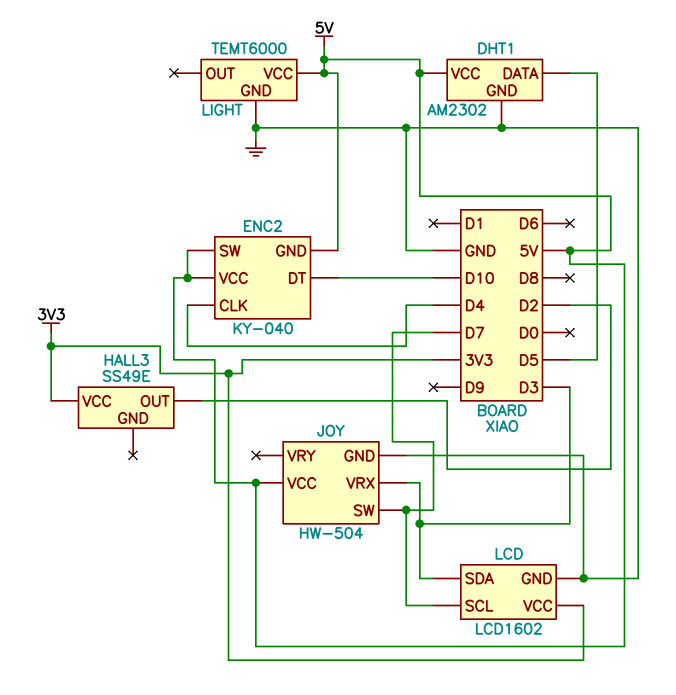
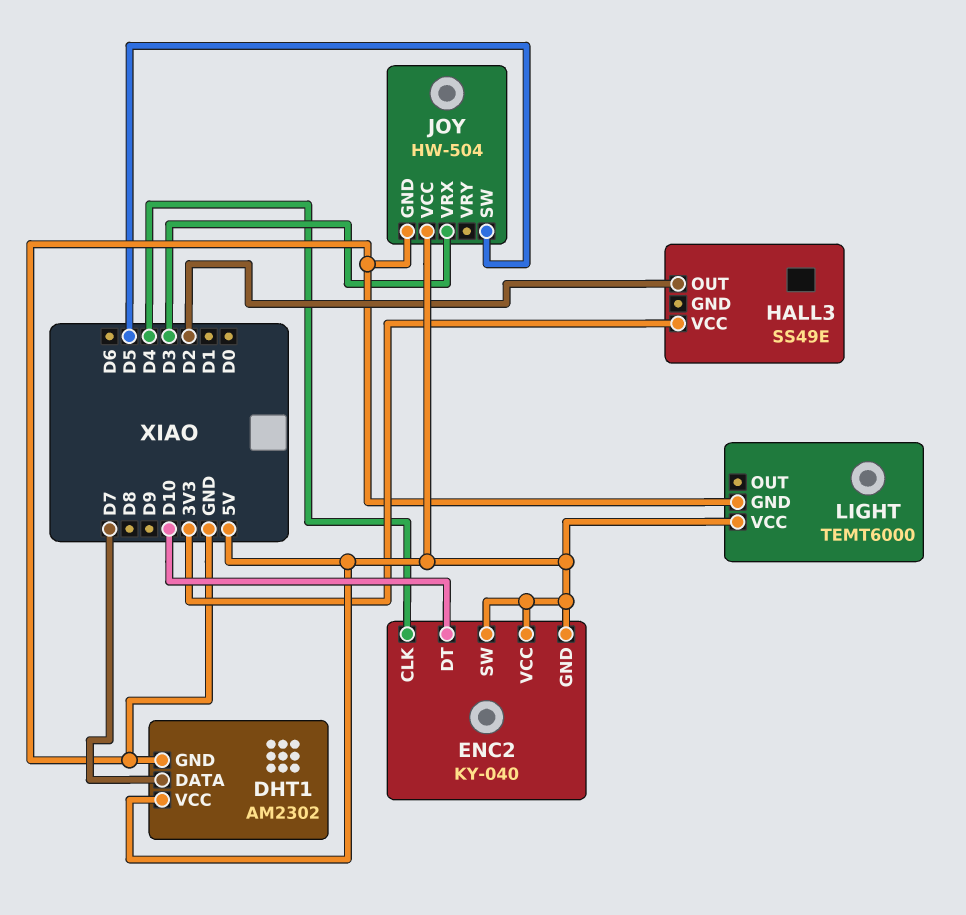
DHT1 pin DATA: D5 -> D7
JOY pin SW: D7 -> D5
LCD: LCD1602 -> none
LCD pin GND: GND -> none
LCD pin SCL: D7 -> none
LCD pin SDA: D3 -> none
LCD pin VCC: 3V3 -> none

